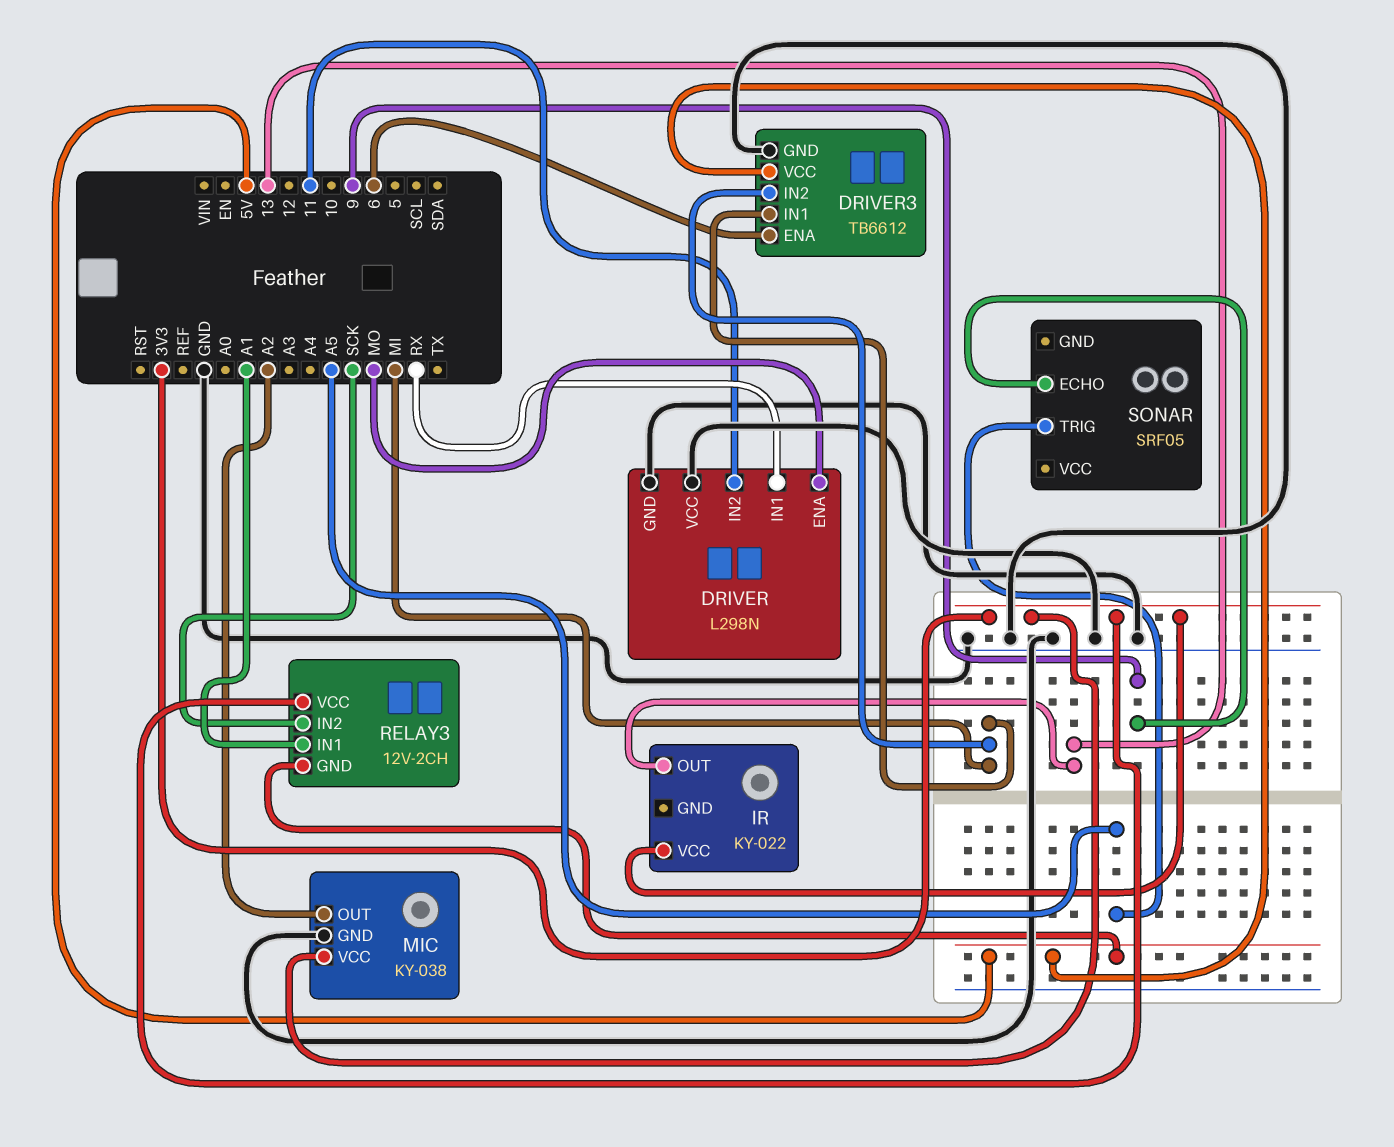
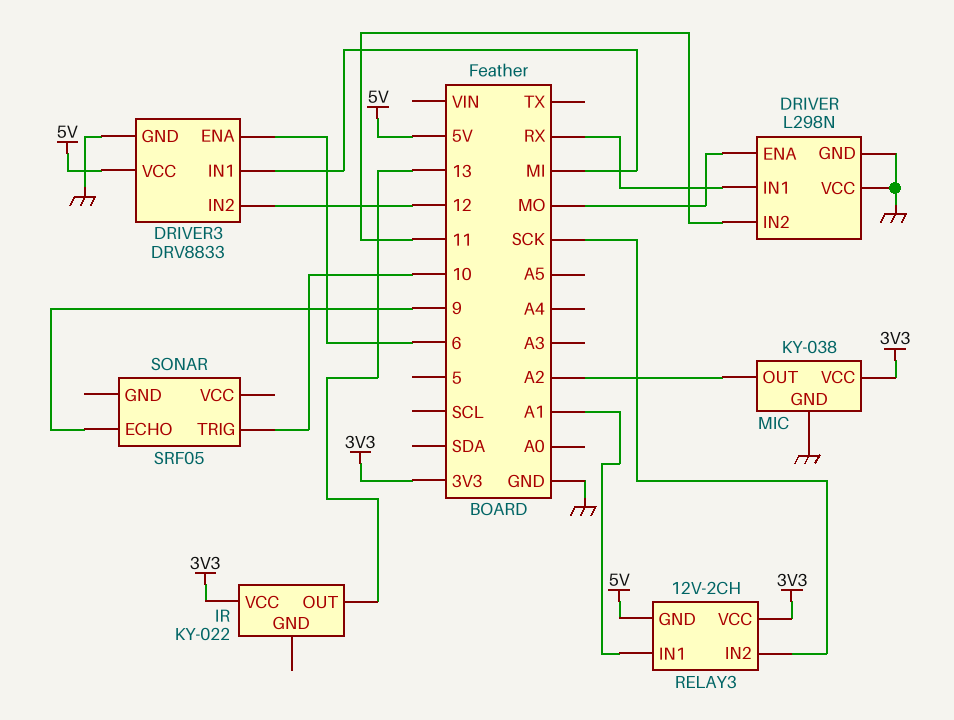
DRIVER3: TB6612 -> DRV8833
DRIVER3 pin IN2: MI -> 12
SONAR pin TRIG: A5 -> 10

